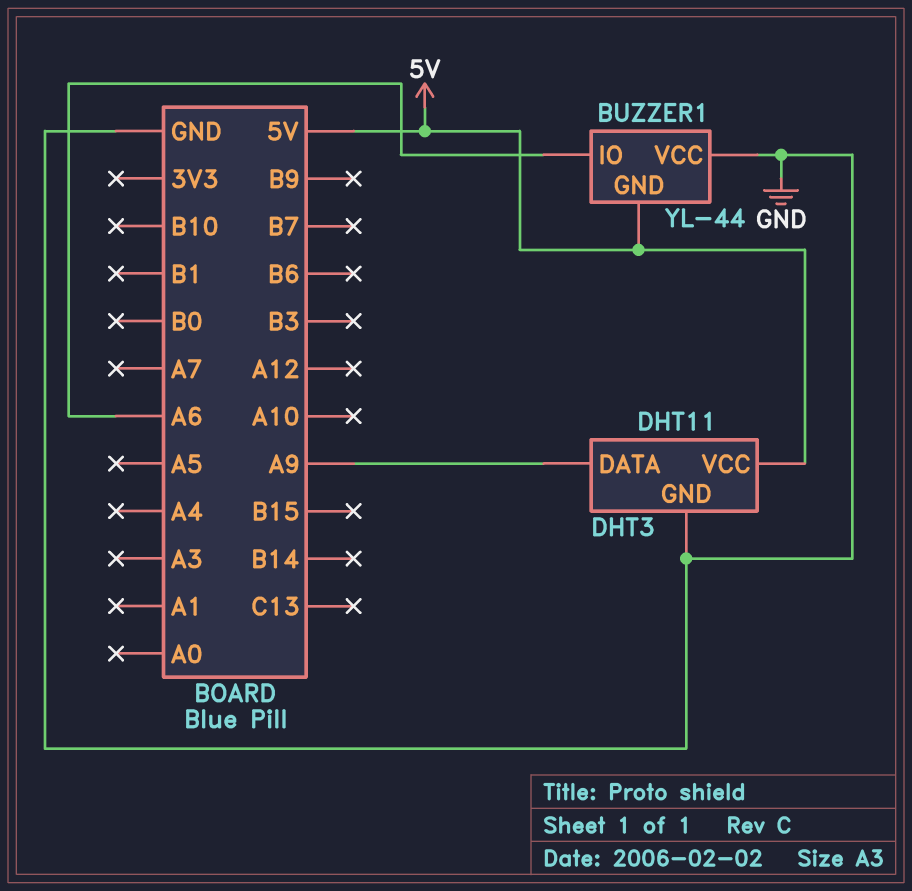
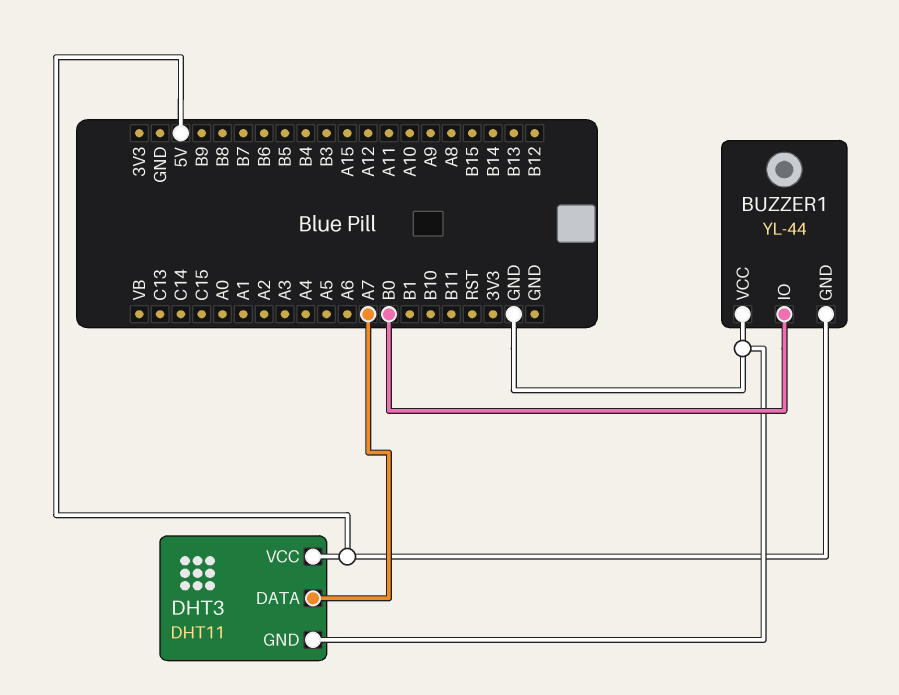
BUZZER1 pin IO: A6 -> B0
DHT3 pin DATA: A9 -> A7

